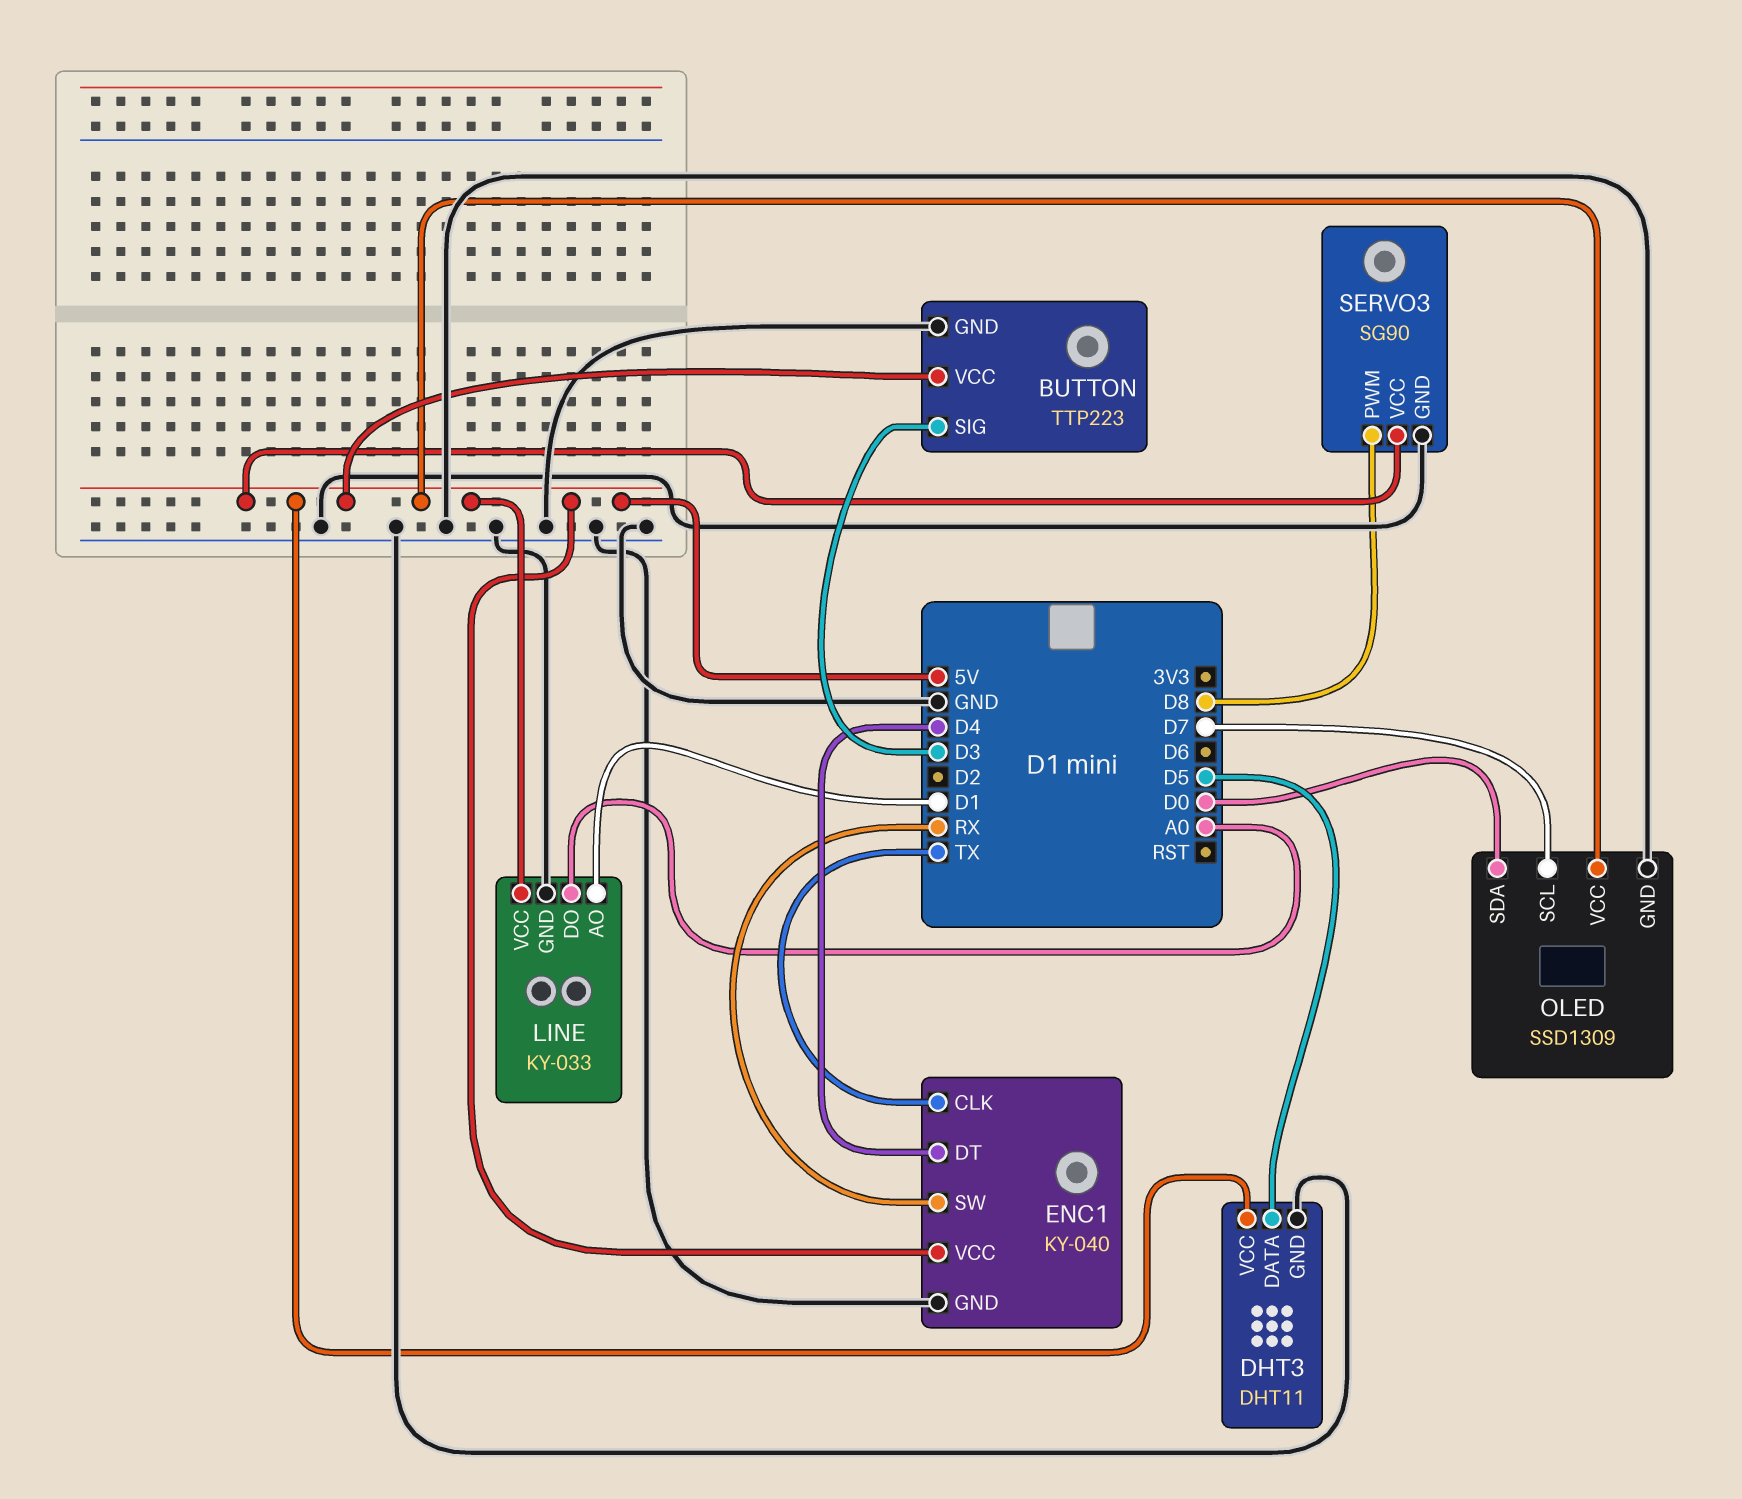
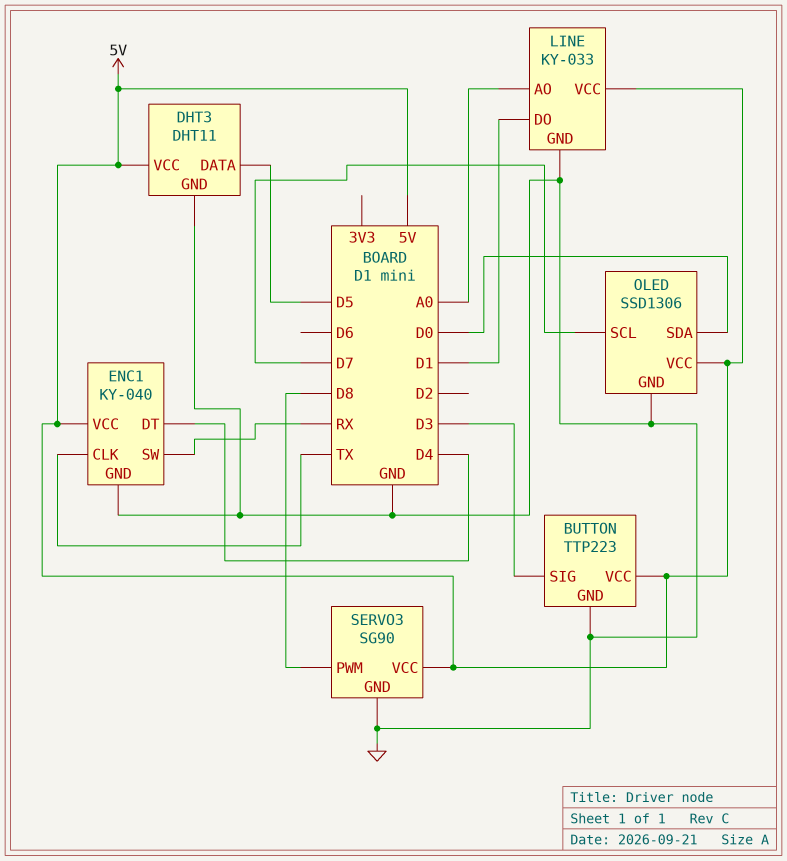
LINE pin AO: D1 -> A0
LINE pin DO: A0 -> D1
OLED: SSD1309 -> SSD1306

